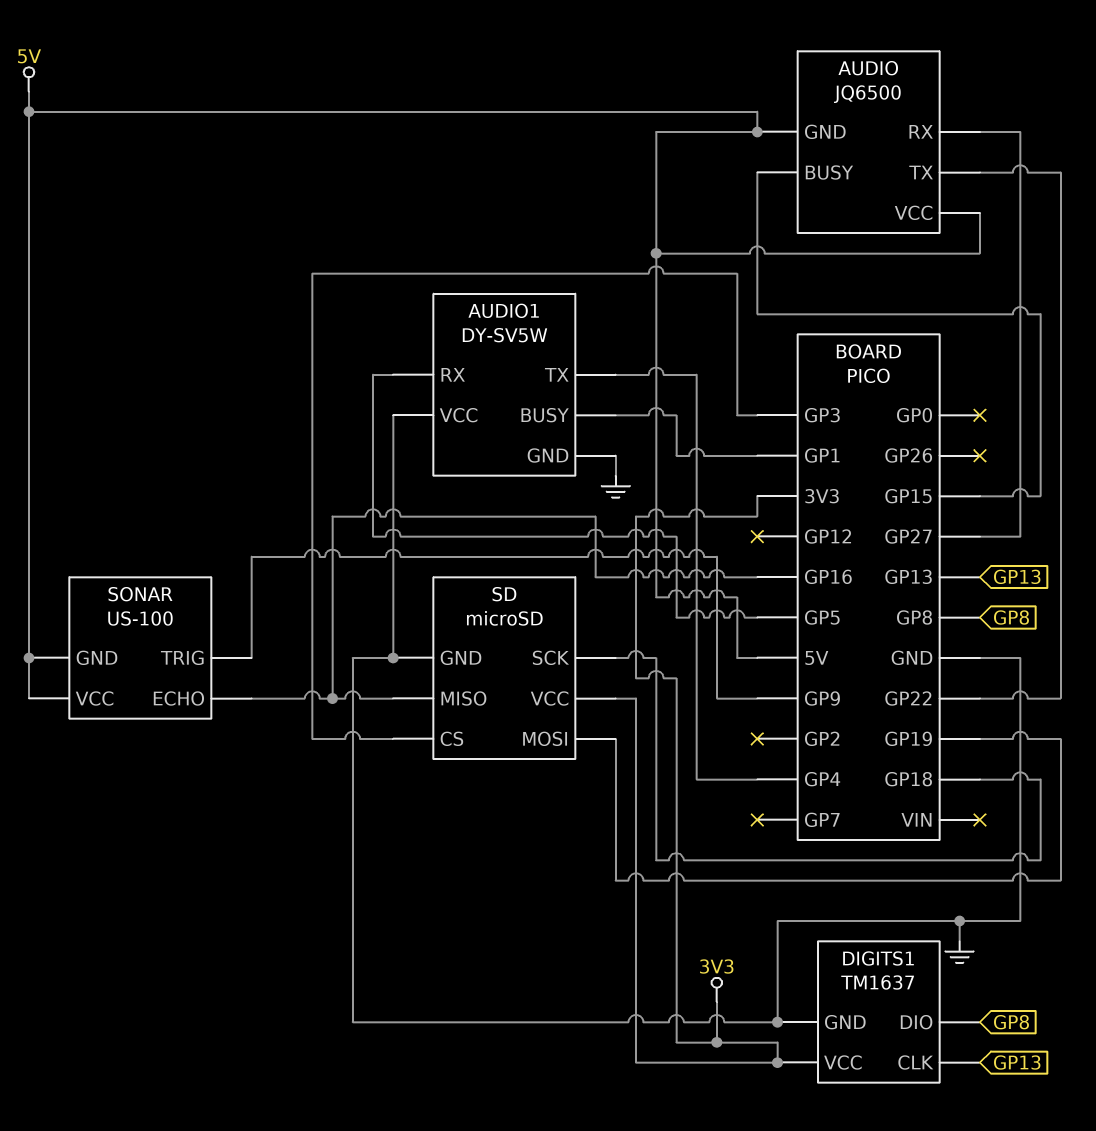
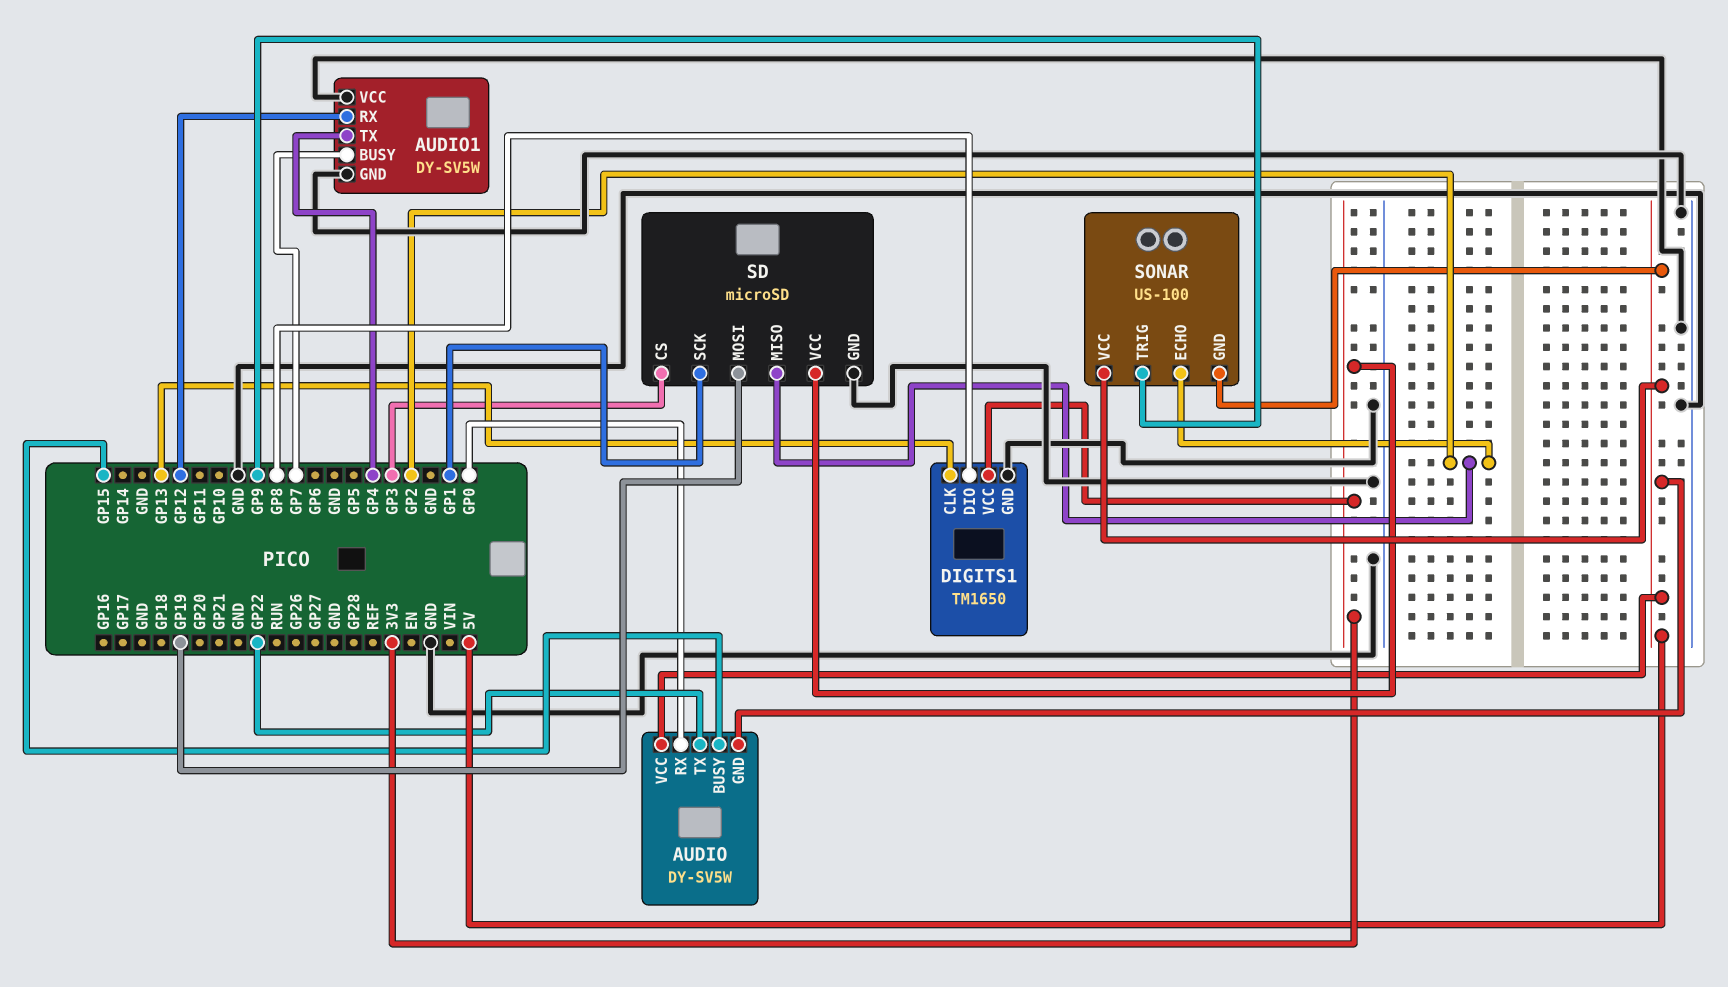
AUDIO: JQ6500 -> DY-SV5W
AUDIO pin RX: GP27 -> GP0
AUDIO1 pin BUSY: GP1 -> GP7
AUDIO1 pin RX: GP5 -> GP12
DIGITS1: TM1637 -> TM1650
SD pin MISO: GP16 -> GP2
SD pin SCK: GP18 -> GP1
SONAR pin ECHO: GP16 -> GP2

